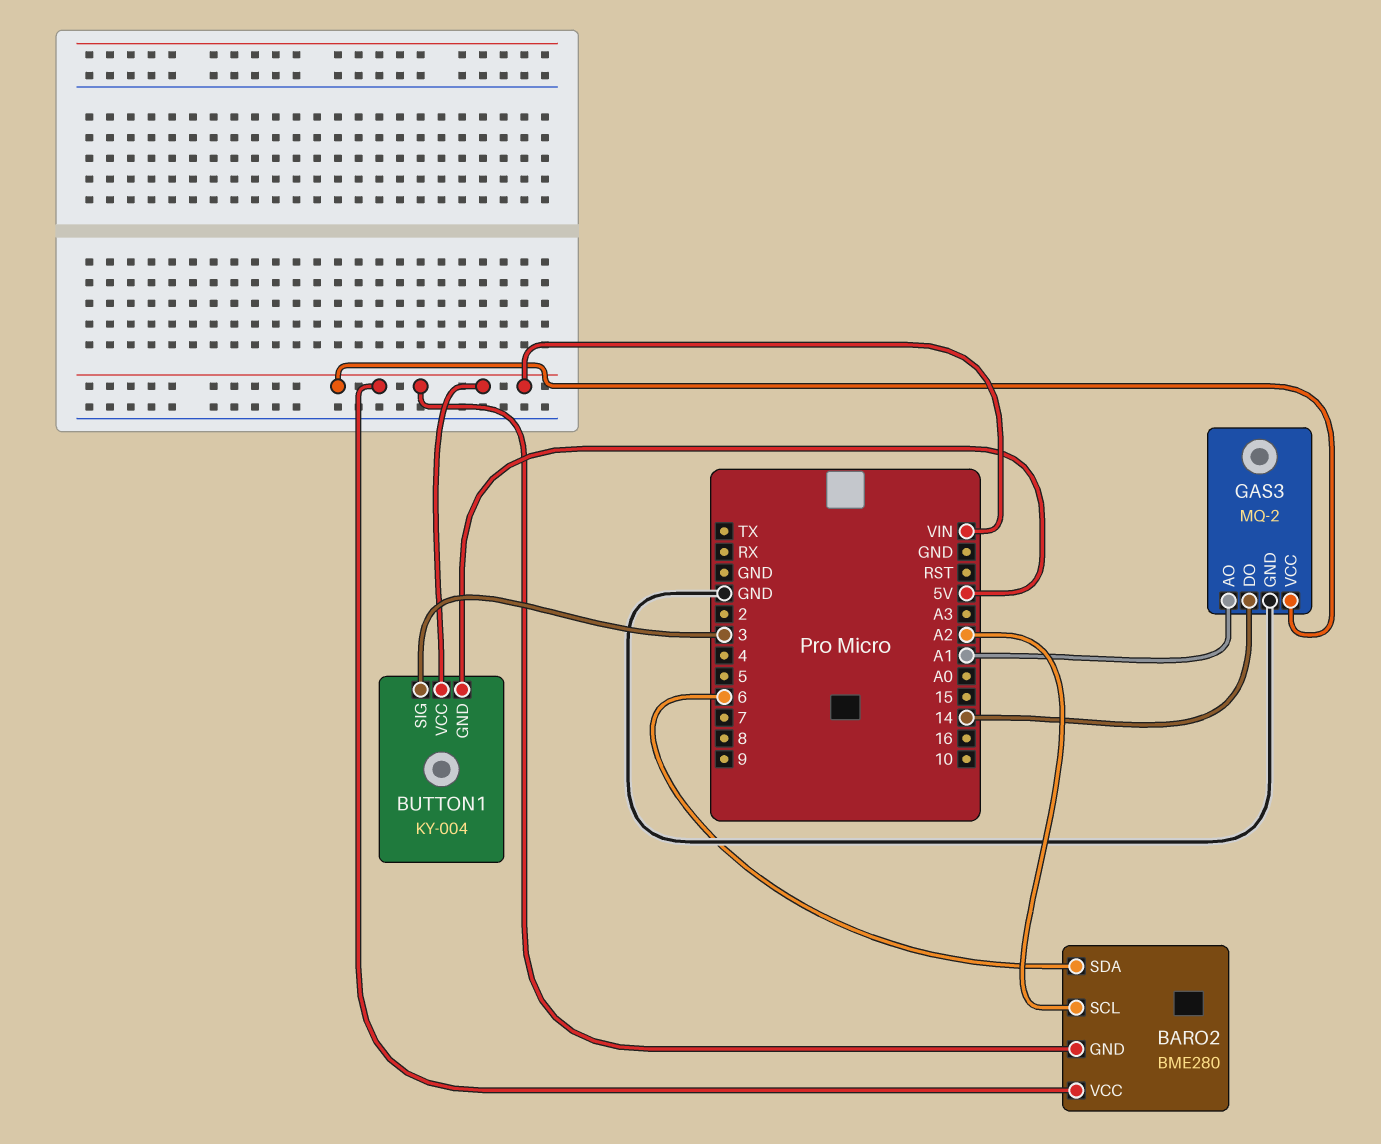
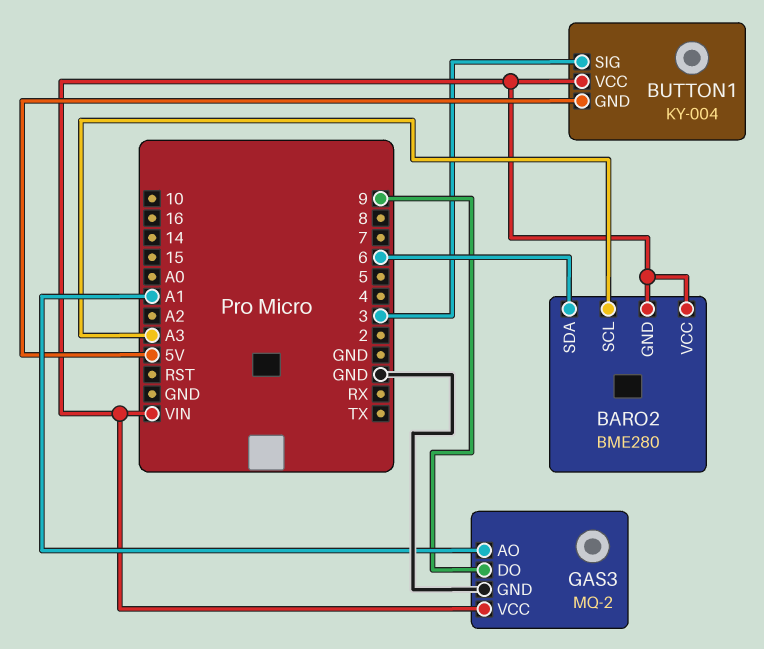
BARO2 pin SCL: A2 -> A3
GAS3 pin DO: 14 -> 9

